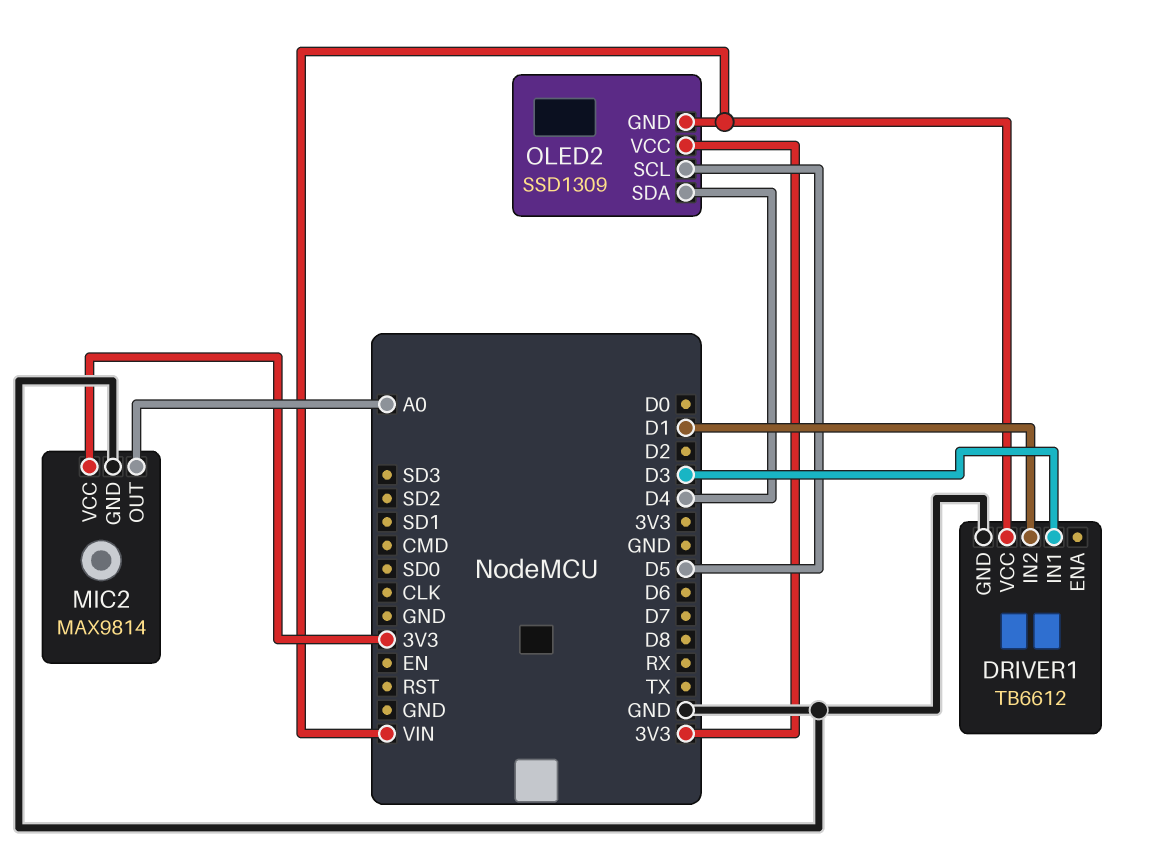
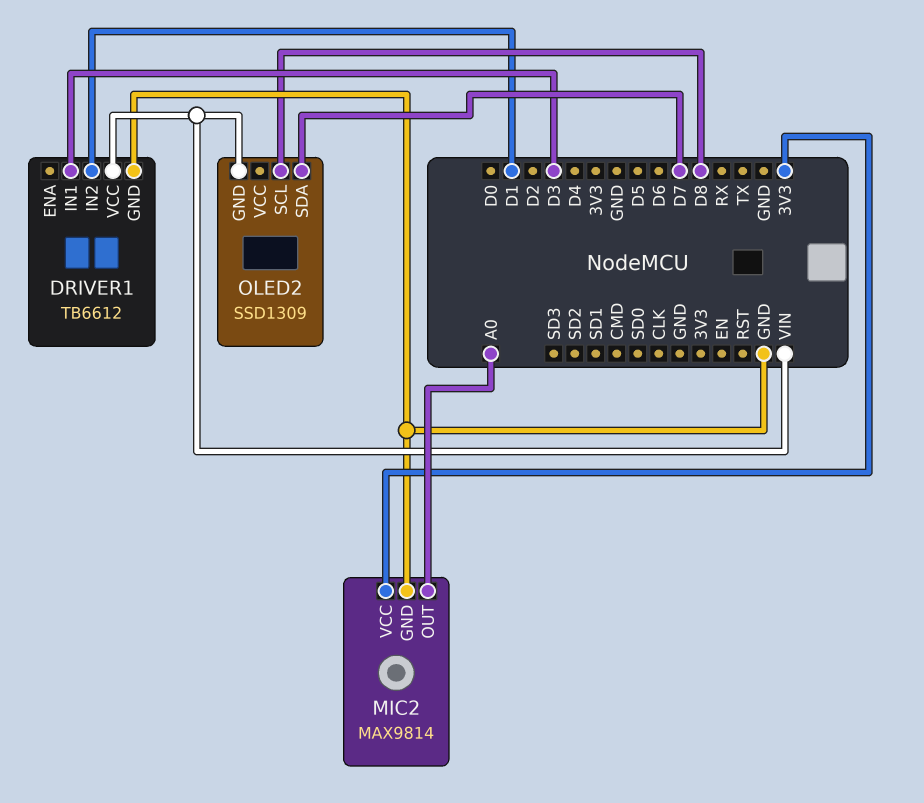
OLED2 pin SCL: D5 -> D8
OLED2 pin SDA: D4 -> D7
OLED2 pin VCC: 3V3 -> none

